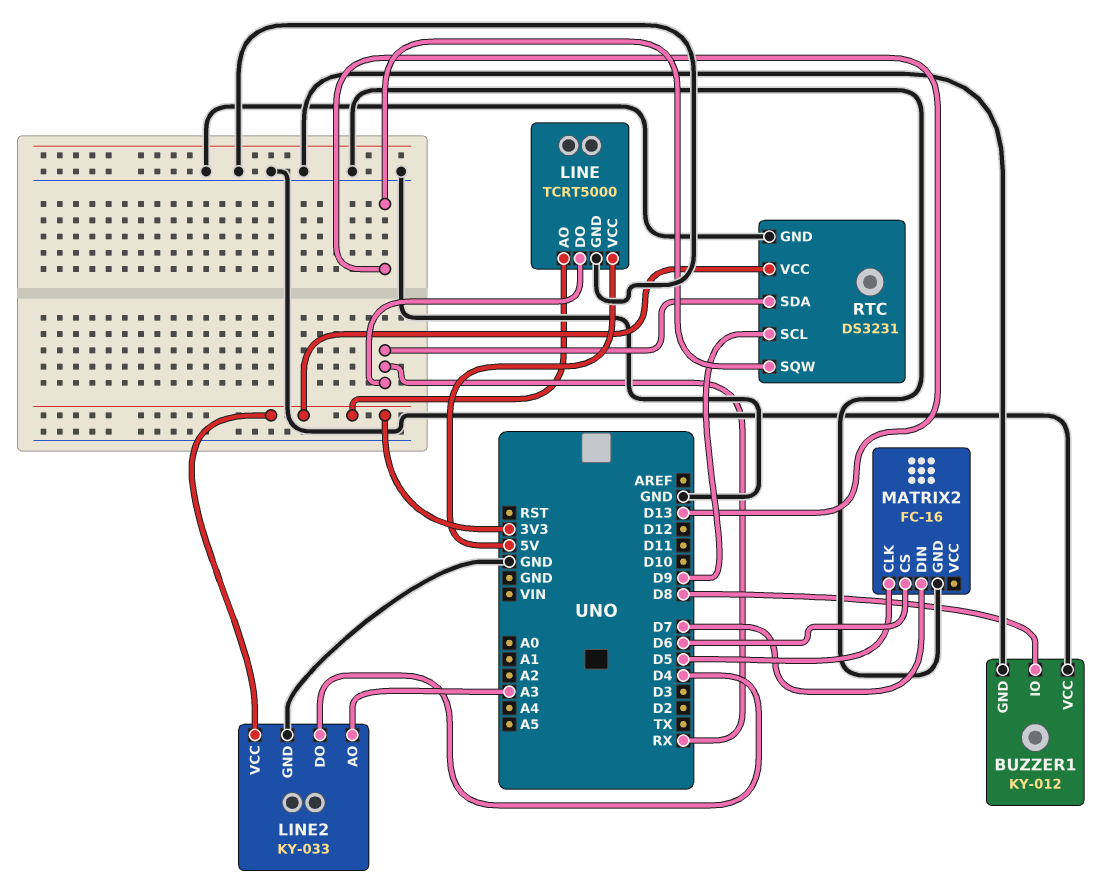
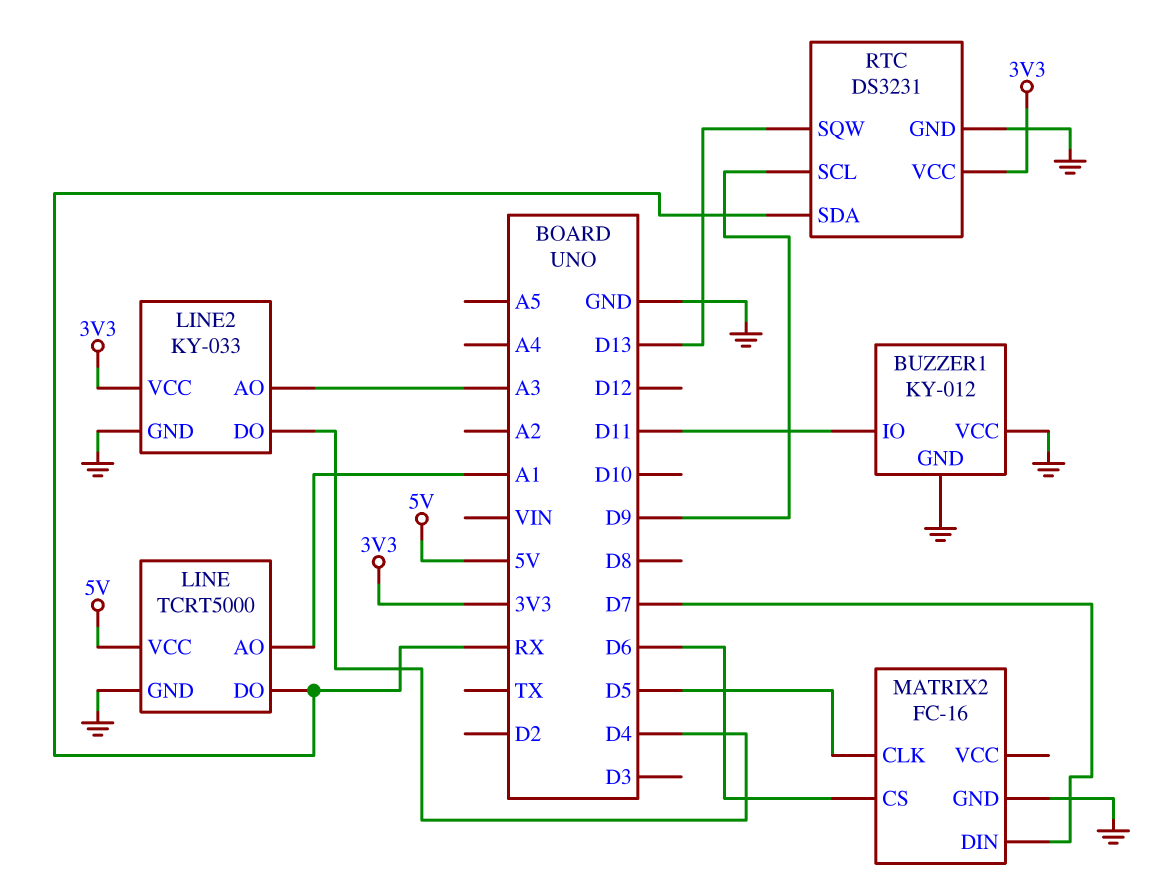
BUZZER1 pin IO: D8 -> D11
LINE pin AO: 3V3 -> A1

